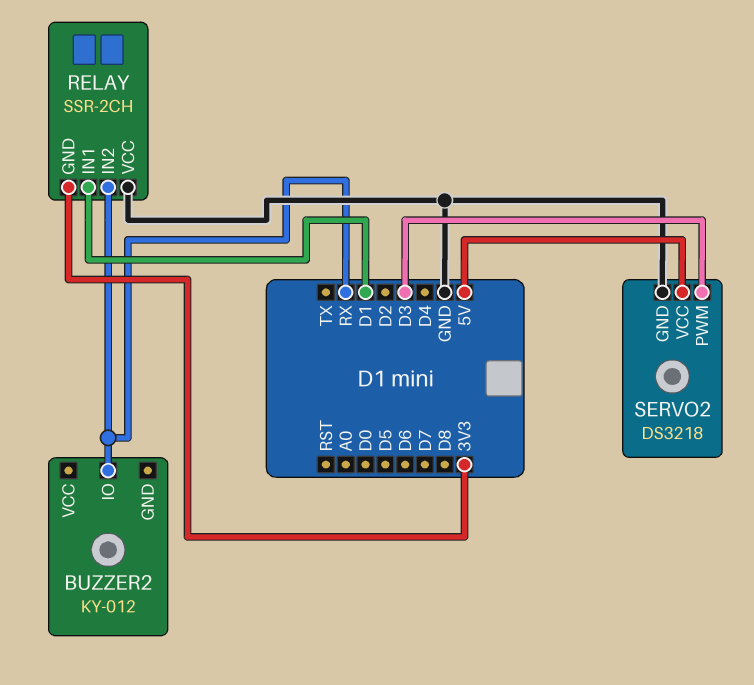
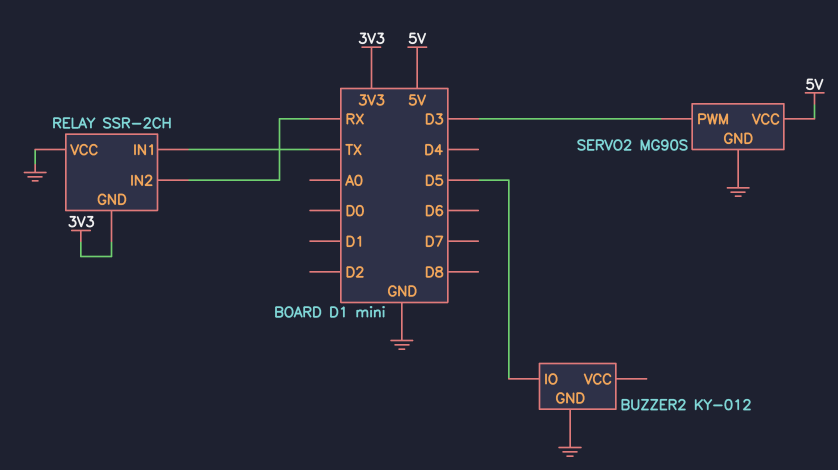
BUZZER2 pin GND: none -> GND
BUZZER2 pin IO: RX -> D5
RELAY pin IN1: D1 -> TX
SERVO2: DS3218 -> MG90S

